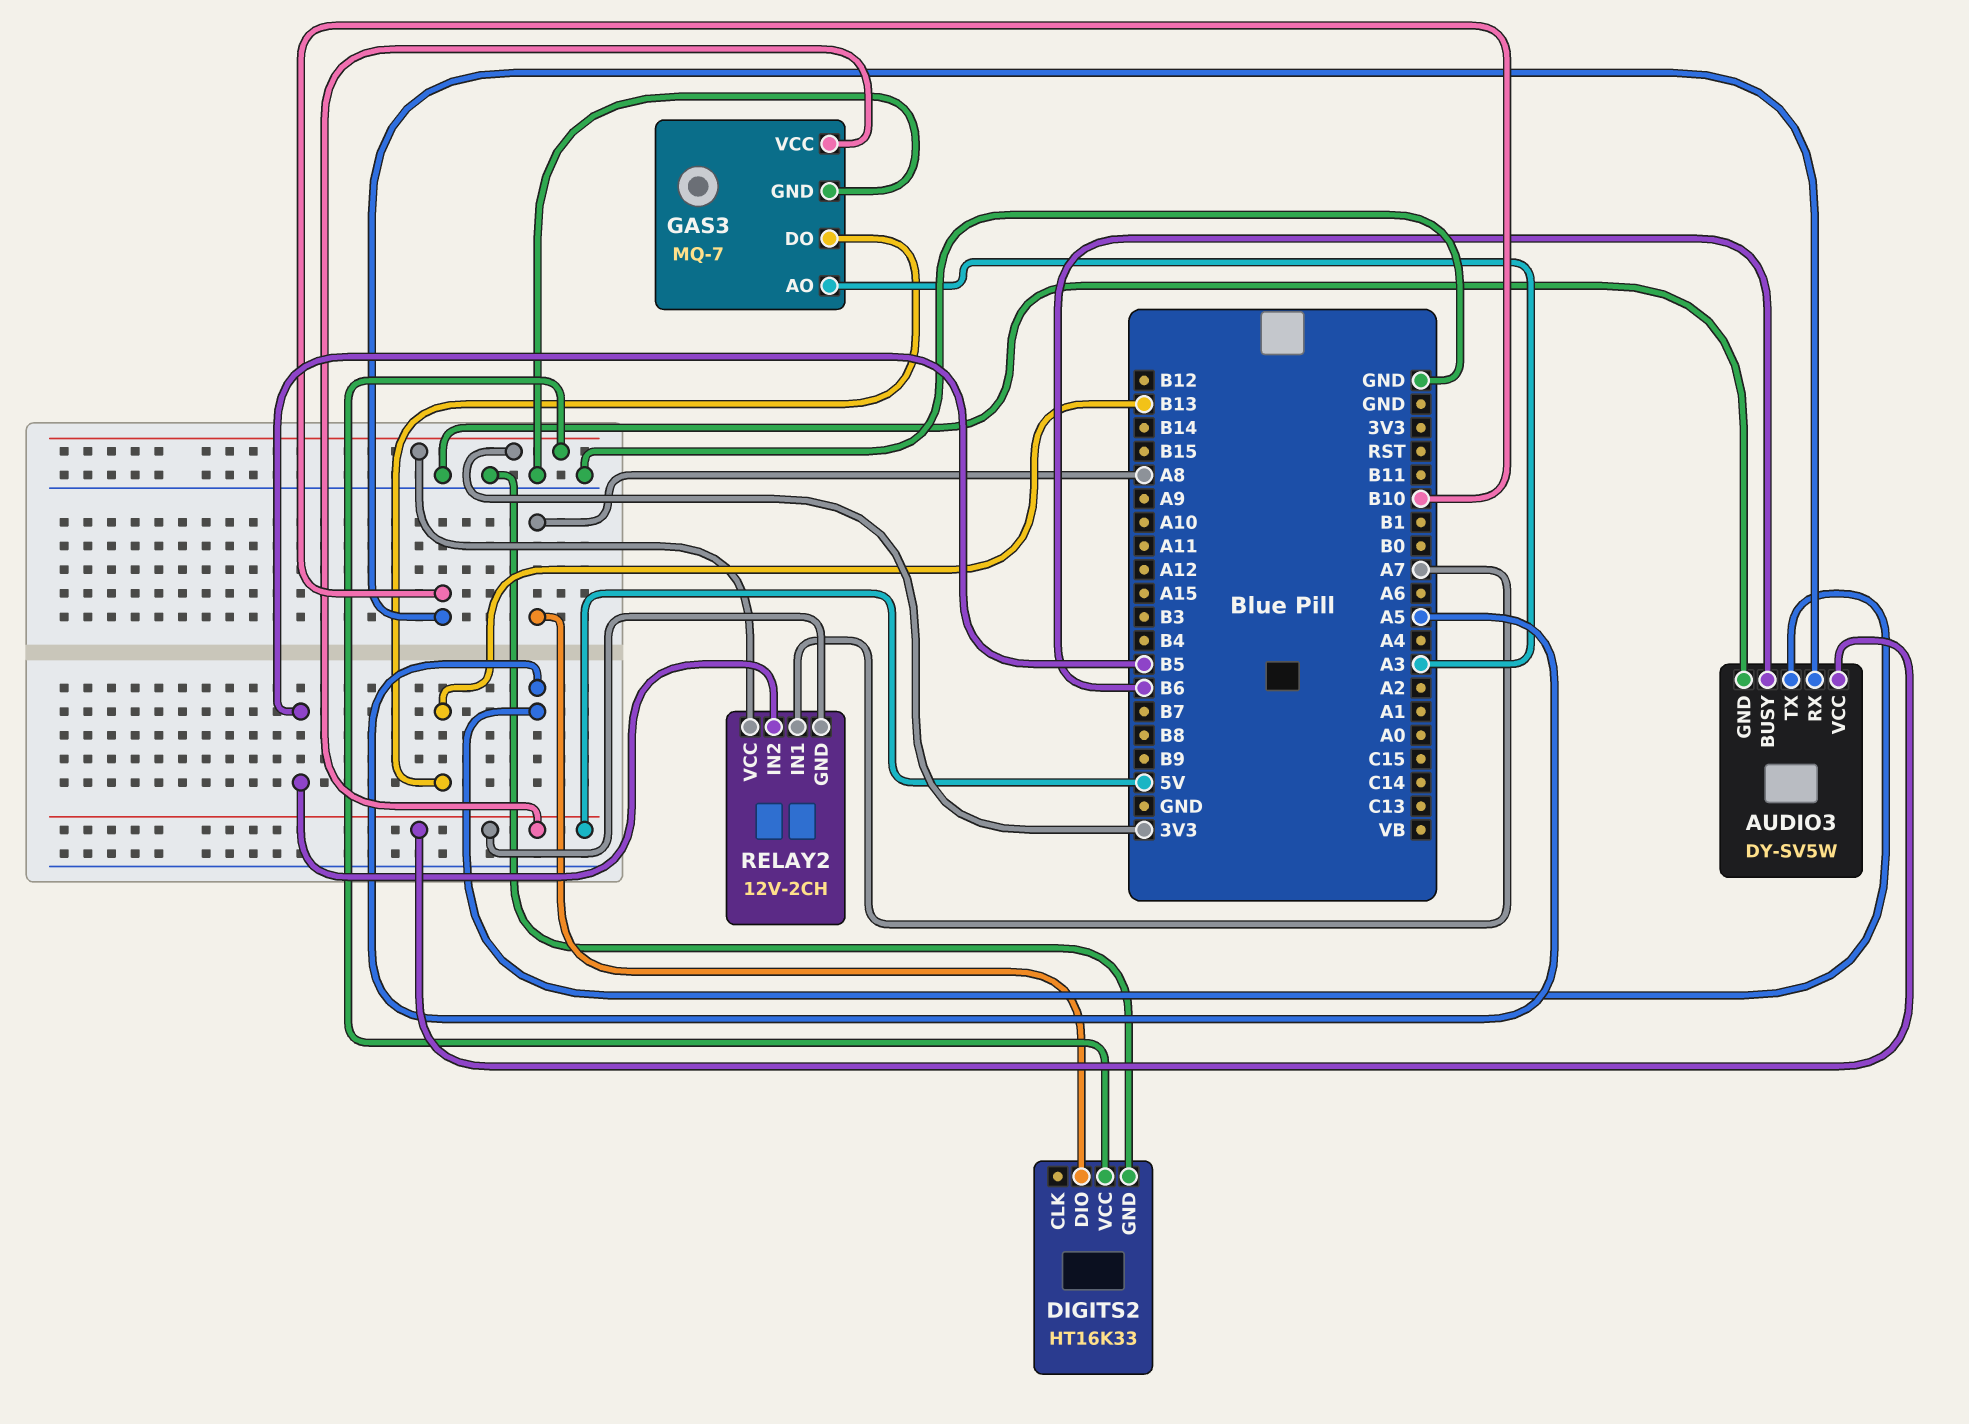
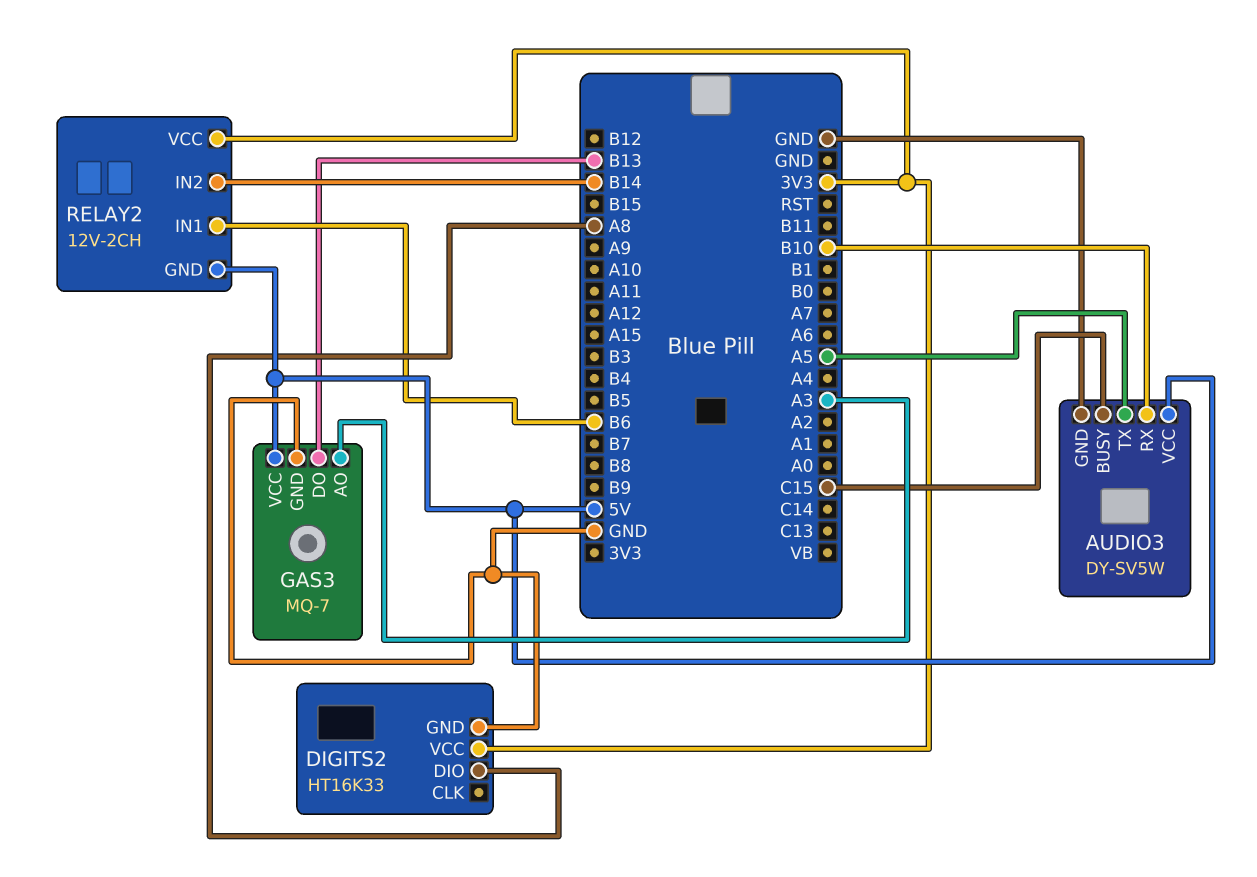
AUDIO3 pin BUSY: B6 -> C15
RELAY2 pin IN1: A7 -> B6
RELAY2 pin IN2: B5 -> B14

